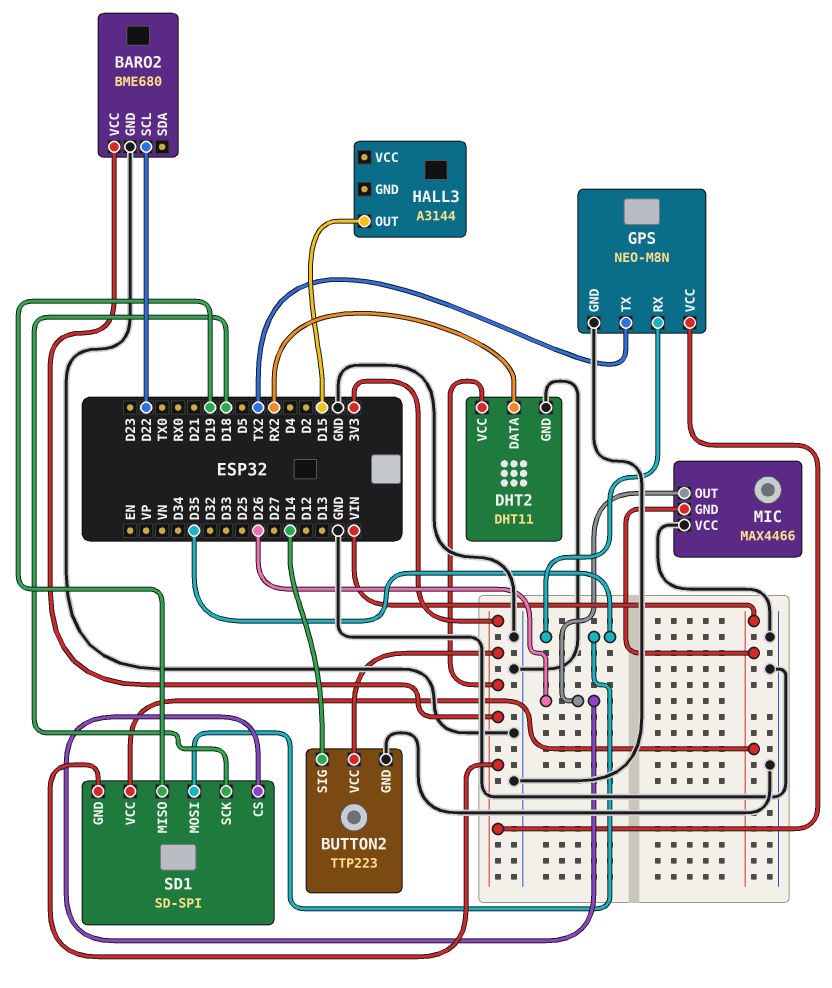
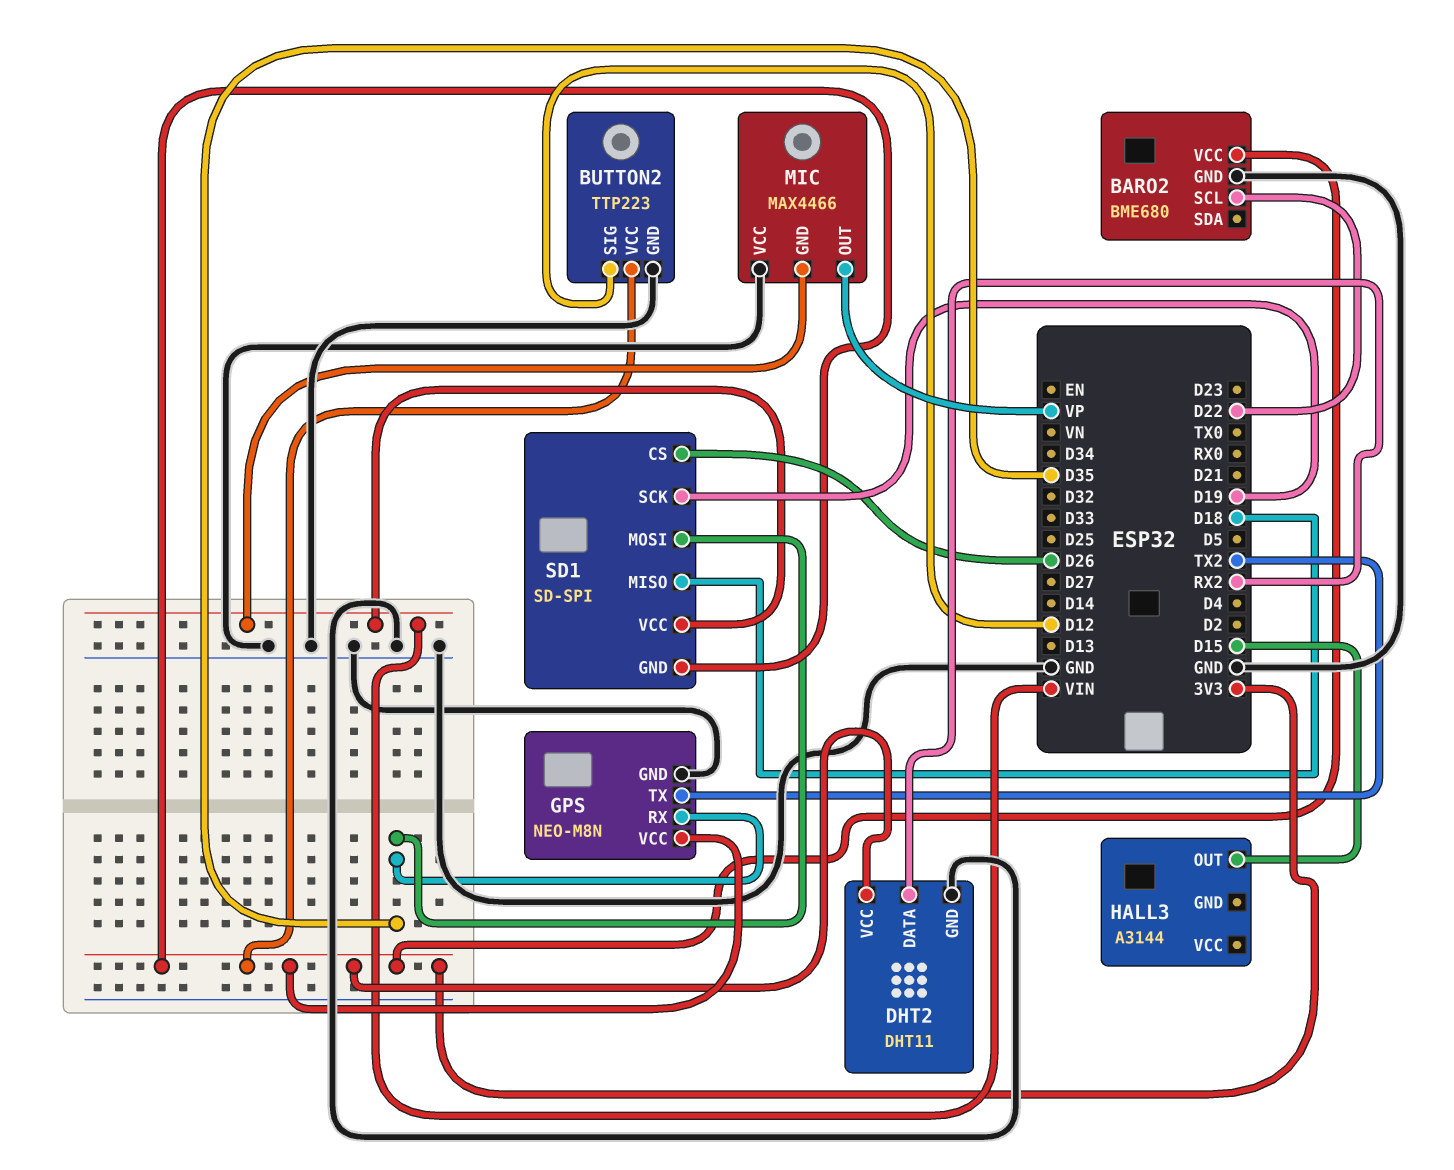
BUTTON2 pin SIG: D14 -> D12
MIC pin OUT: D26 -> VP
SD1 pin MISO: D19 -> D18
SD1 pin SCK: D18 -> D19

